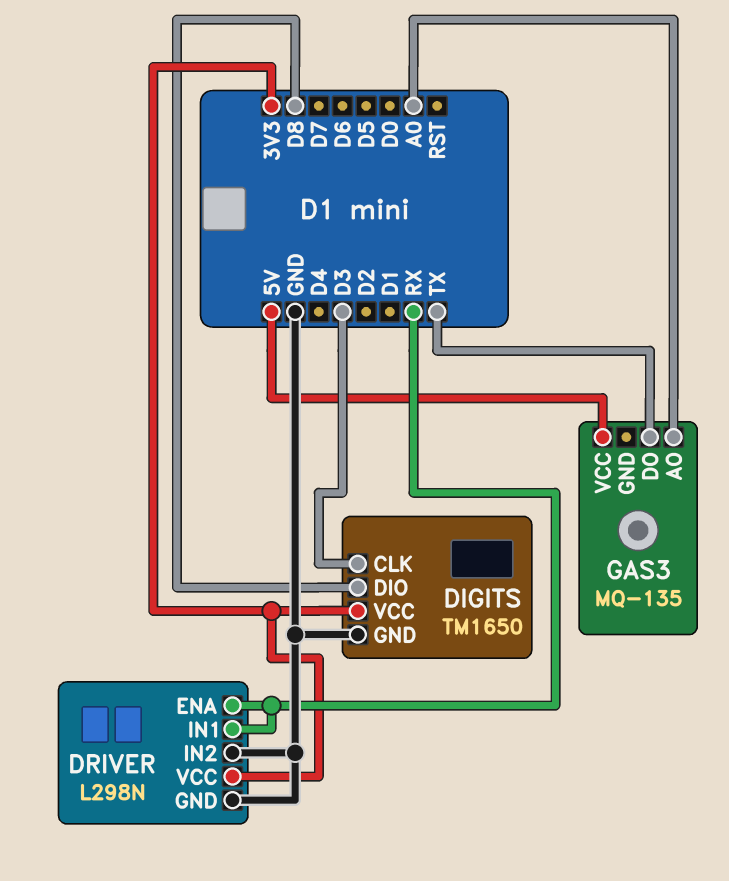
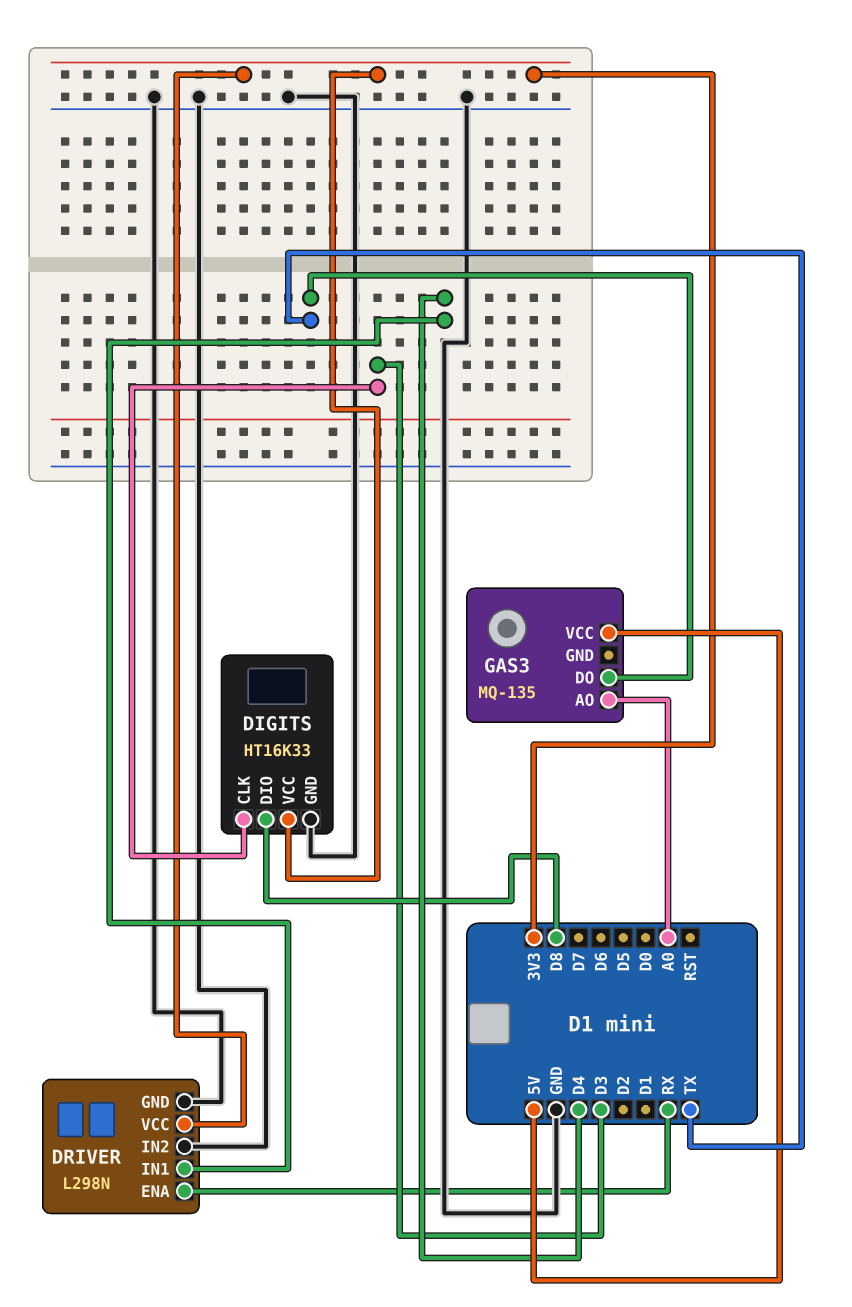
DIGITS: TM1650 -> HT16K33
DRIVER pin IN1: RX -> D4

